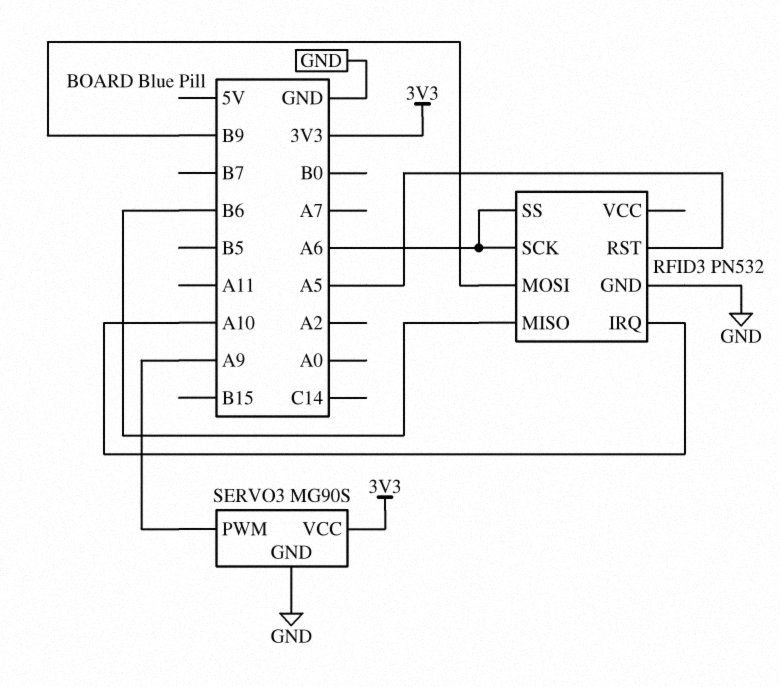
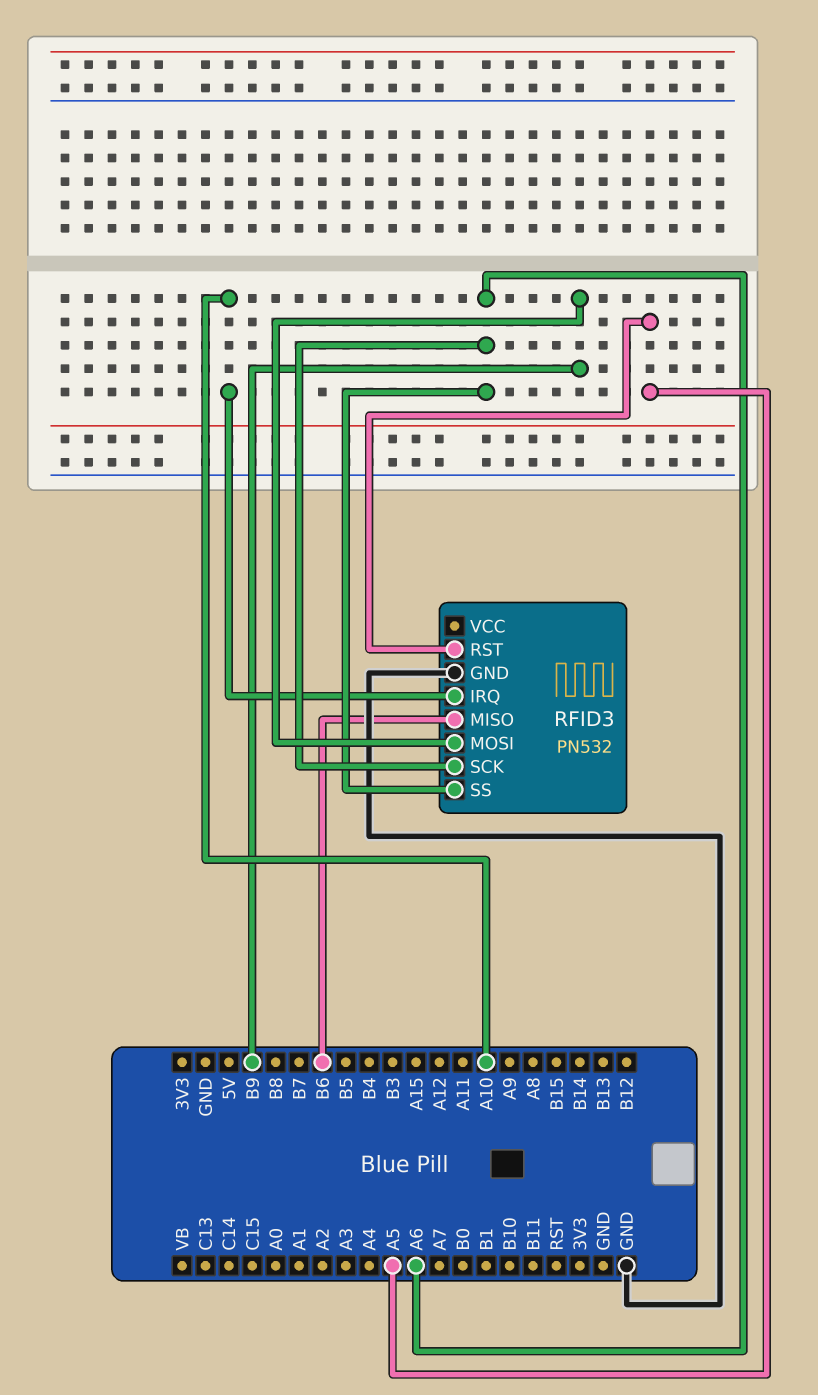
SERVO3: MG90S -> none
SERVO3 pin GND: GND -> none
SERVO3 pin PWM: A9 -> none
SERVO3 pin VCC: 3V3 -> none

